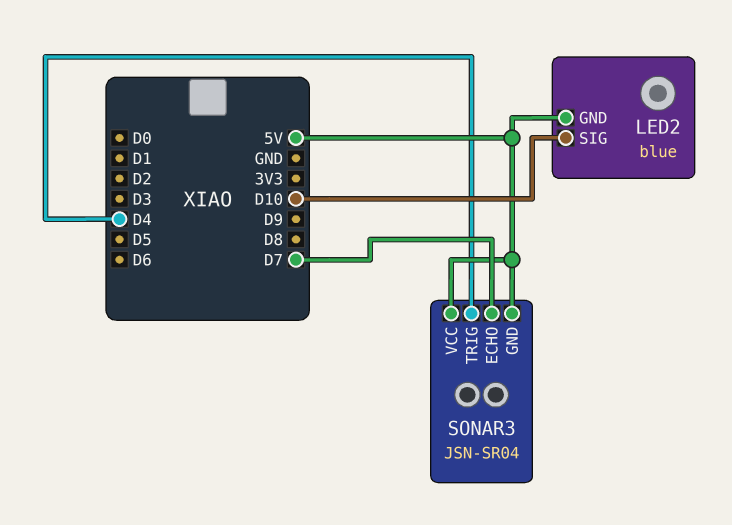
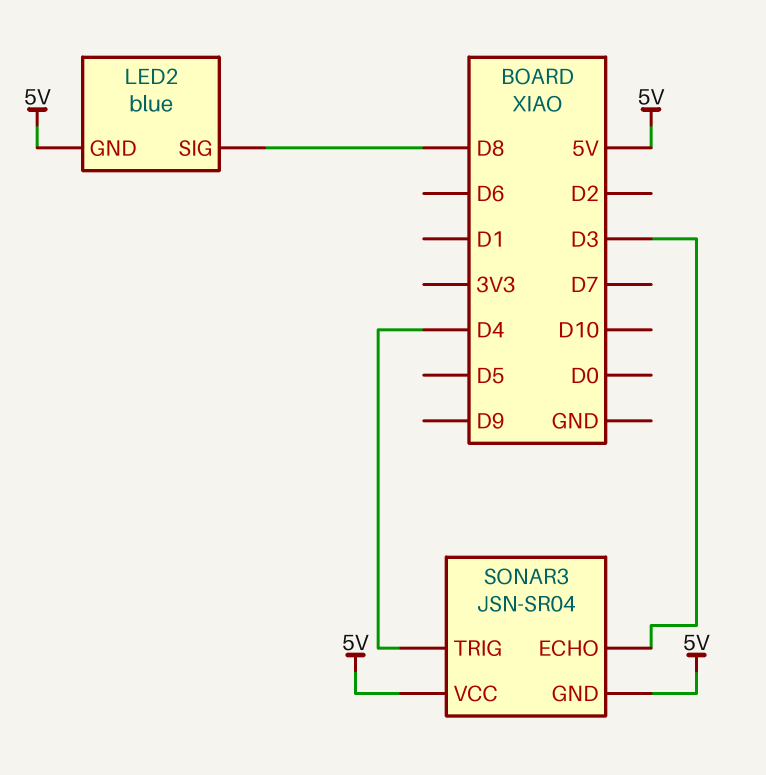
LED2 pin SIG: D10 -> D8
SONAR3 pin ECHO: D7 -> D3

